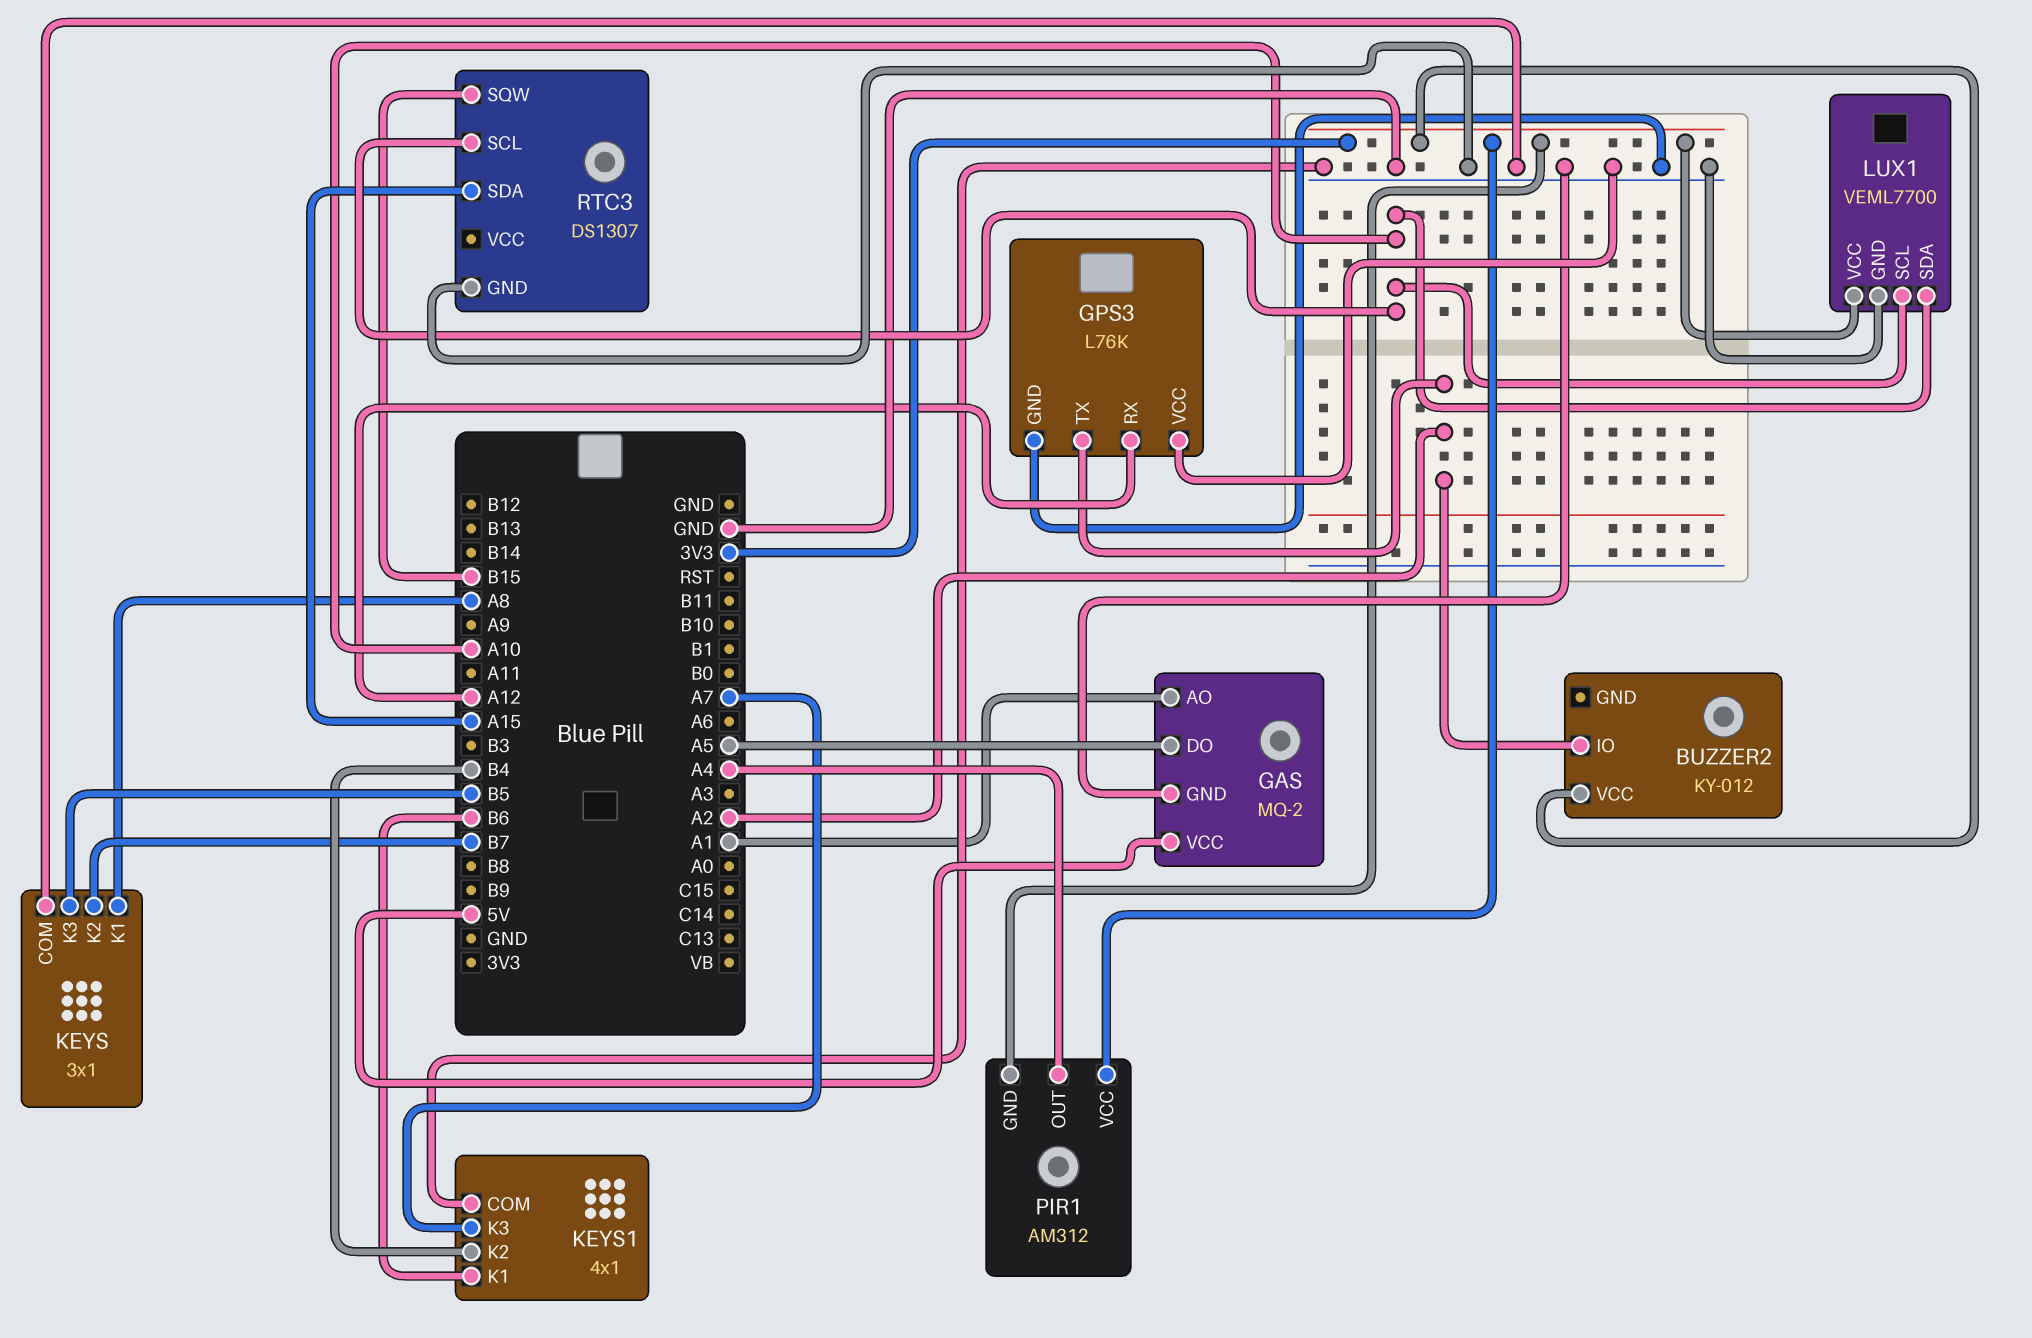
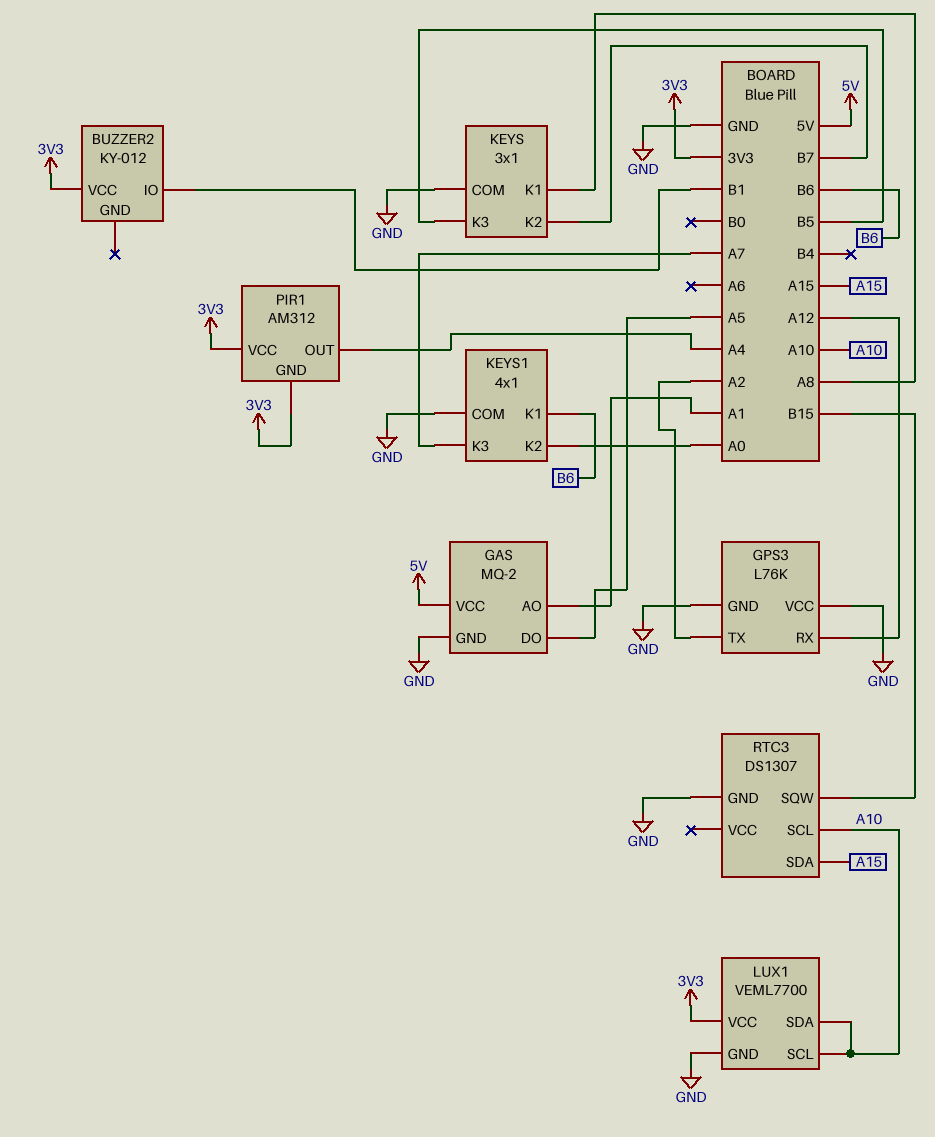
BUZZER2 pin IO: A2 -> B1
KEYS1 pin K2: B4 -> A0

